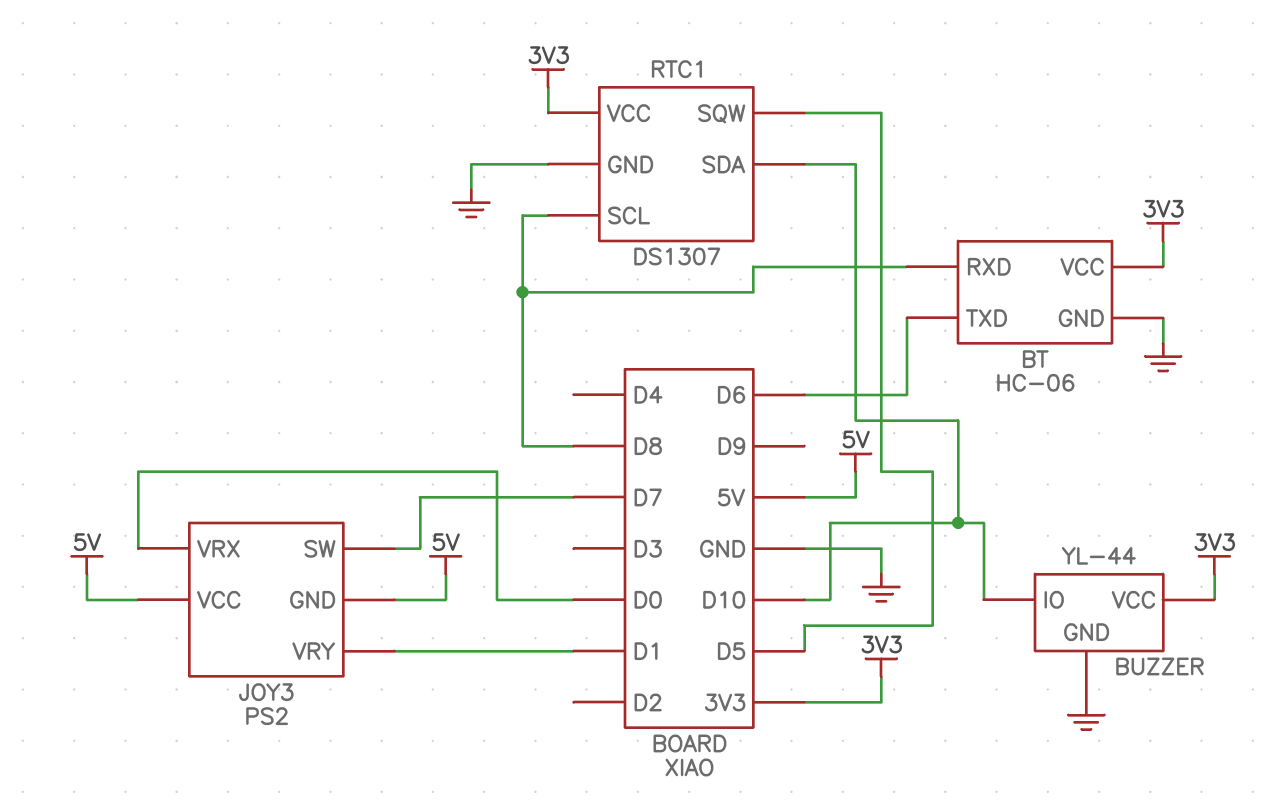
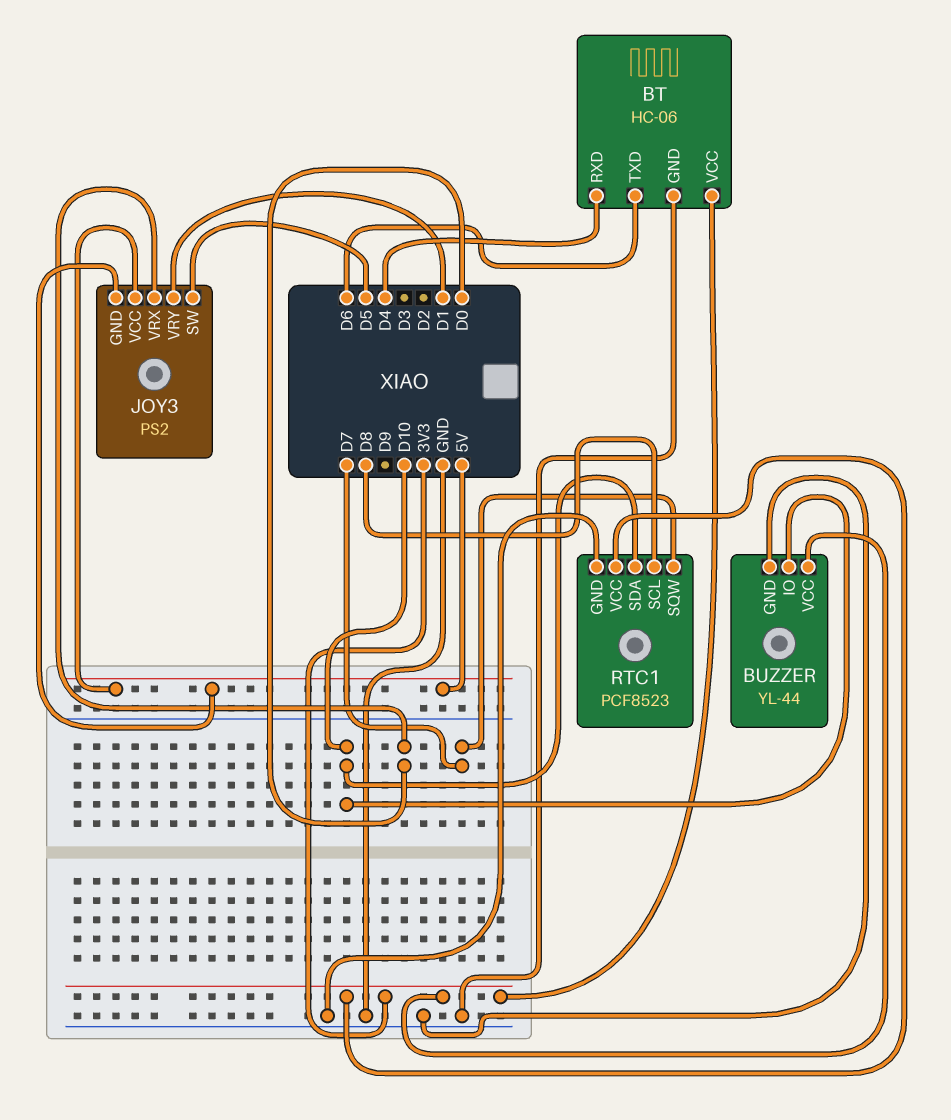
BT pin RXD: D8 -> D4
JOY3 pin SW: D7 -> D5
RTC1: DS1307 -> PCF8523
RTC1 pin SQW: D5 -> D7

